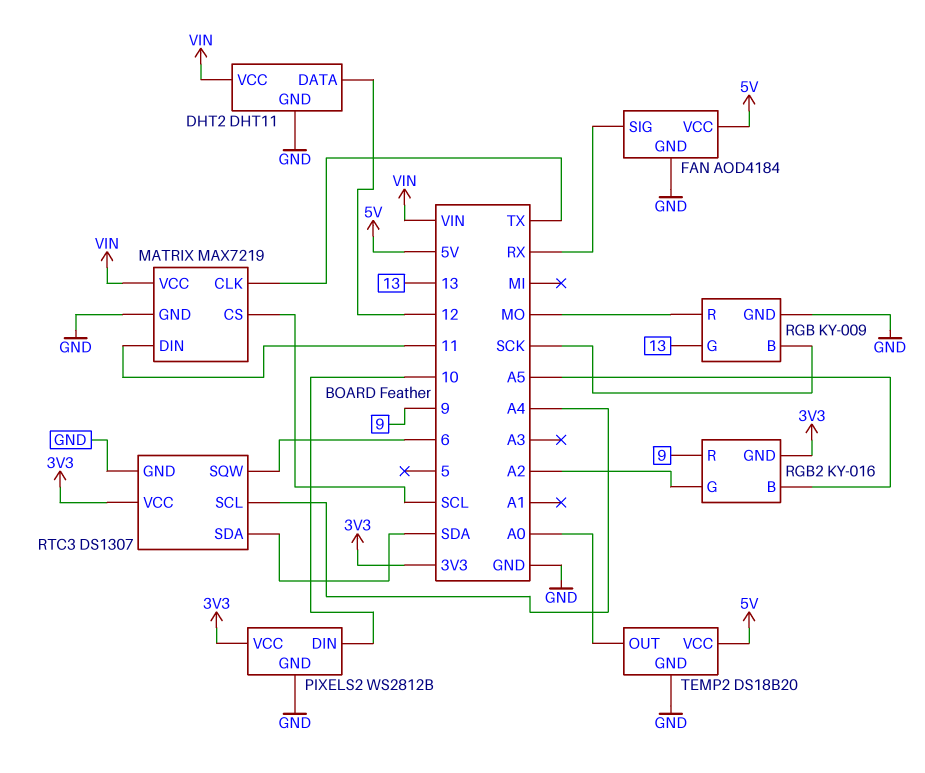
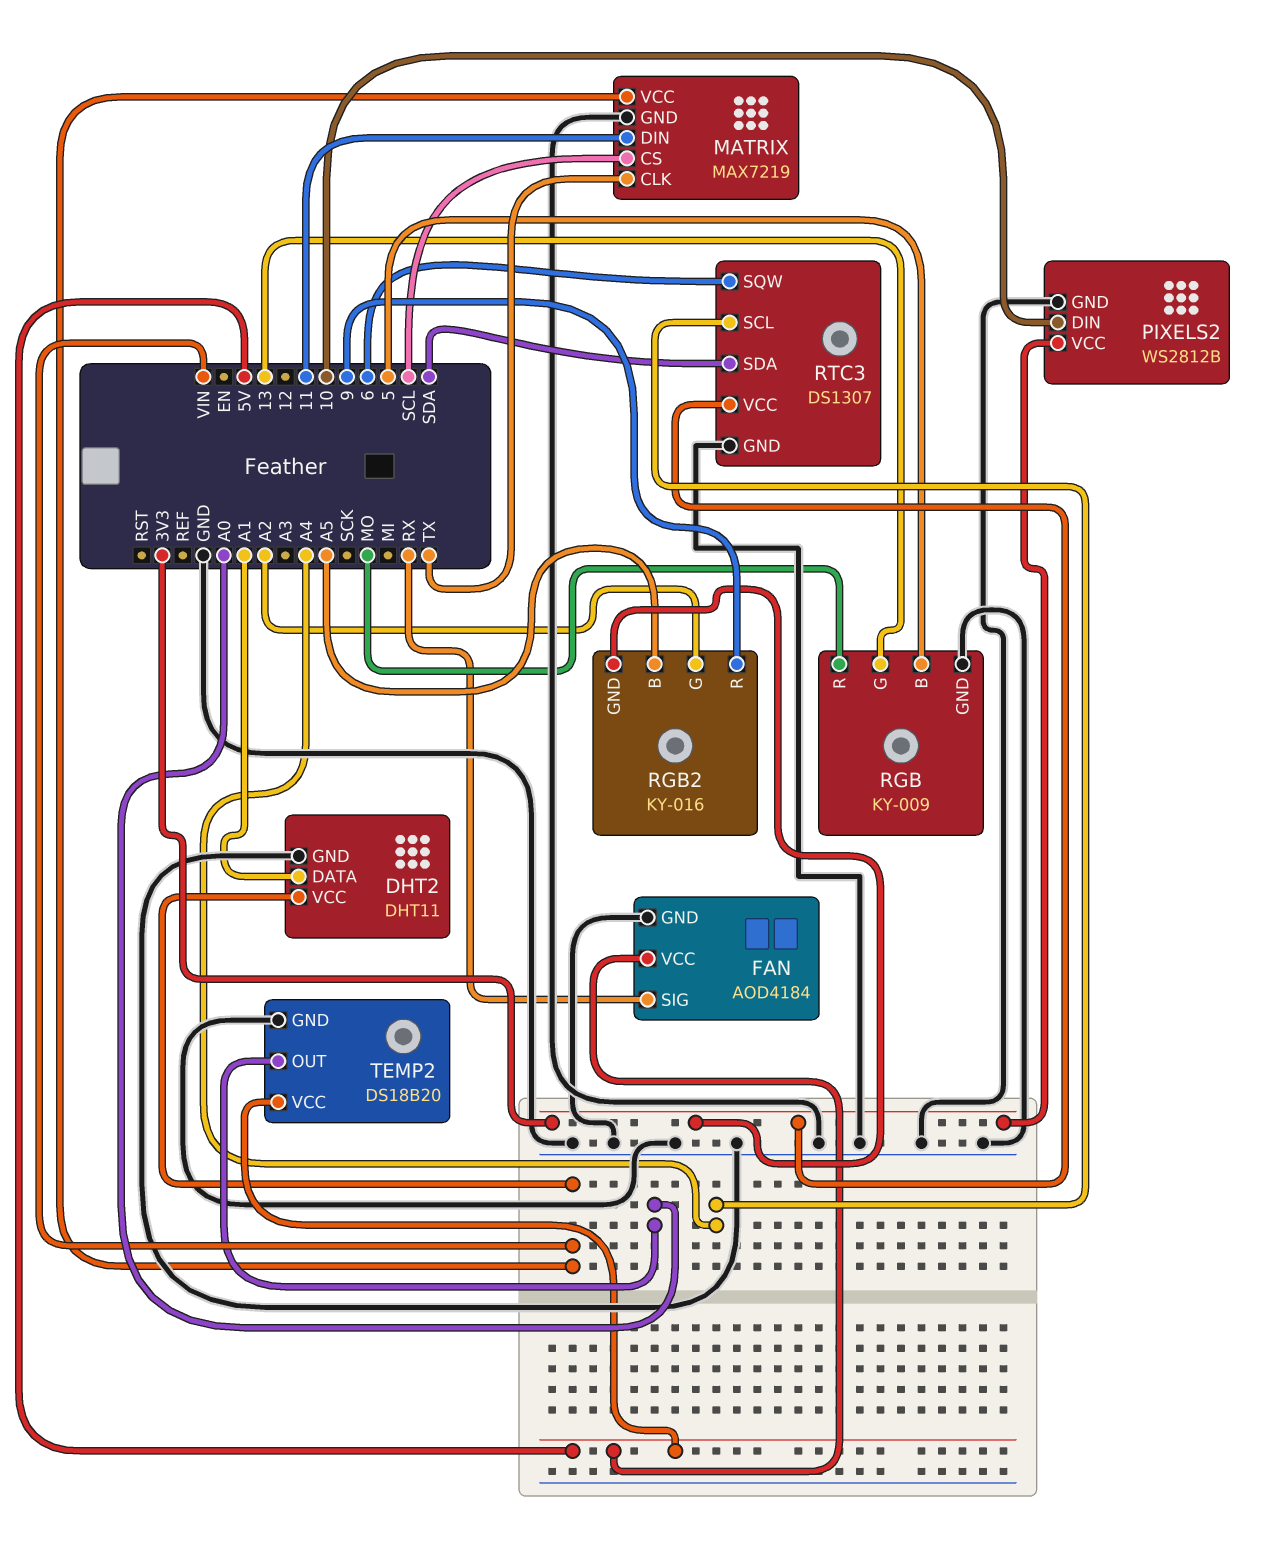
DHT2 pin DATA: 12 -> A1
RGB pin B: SCK -> 5

